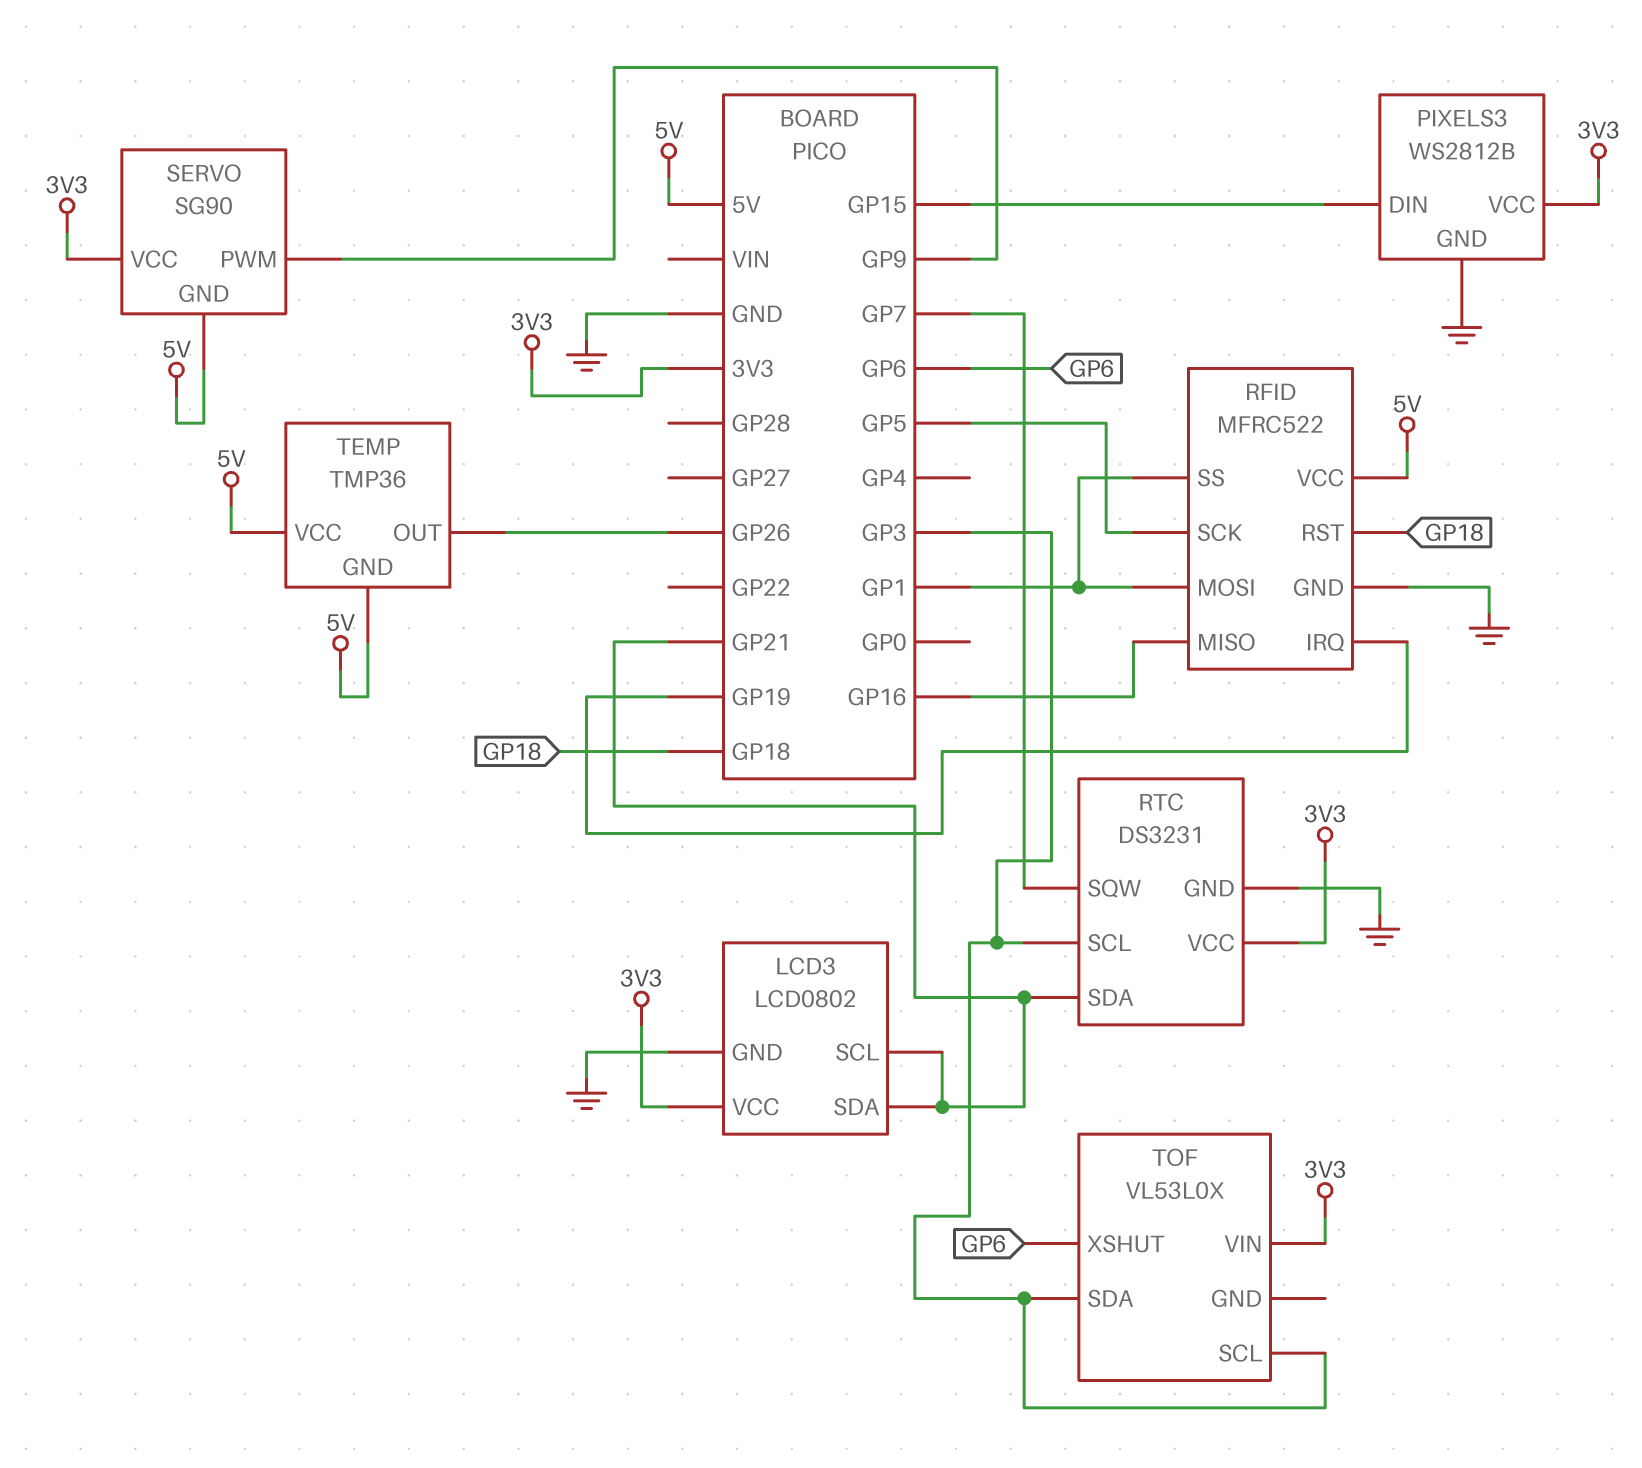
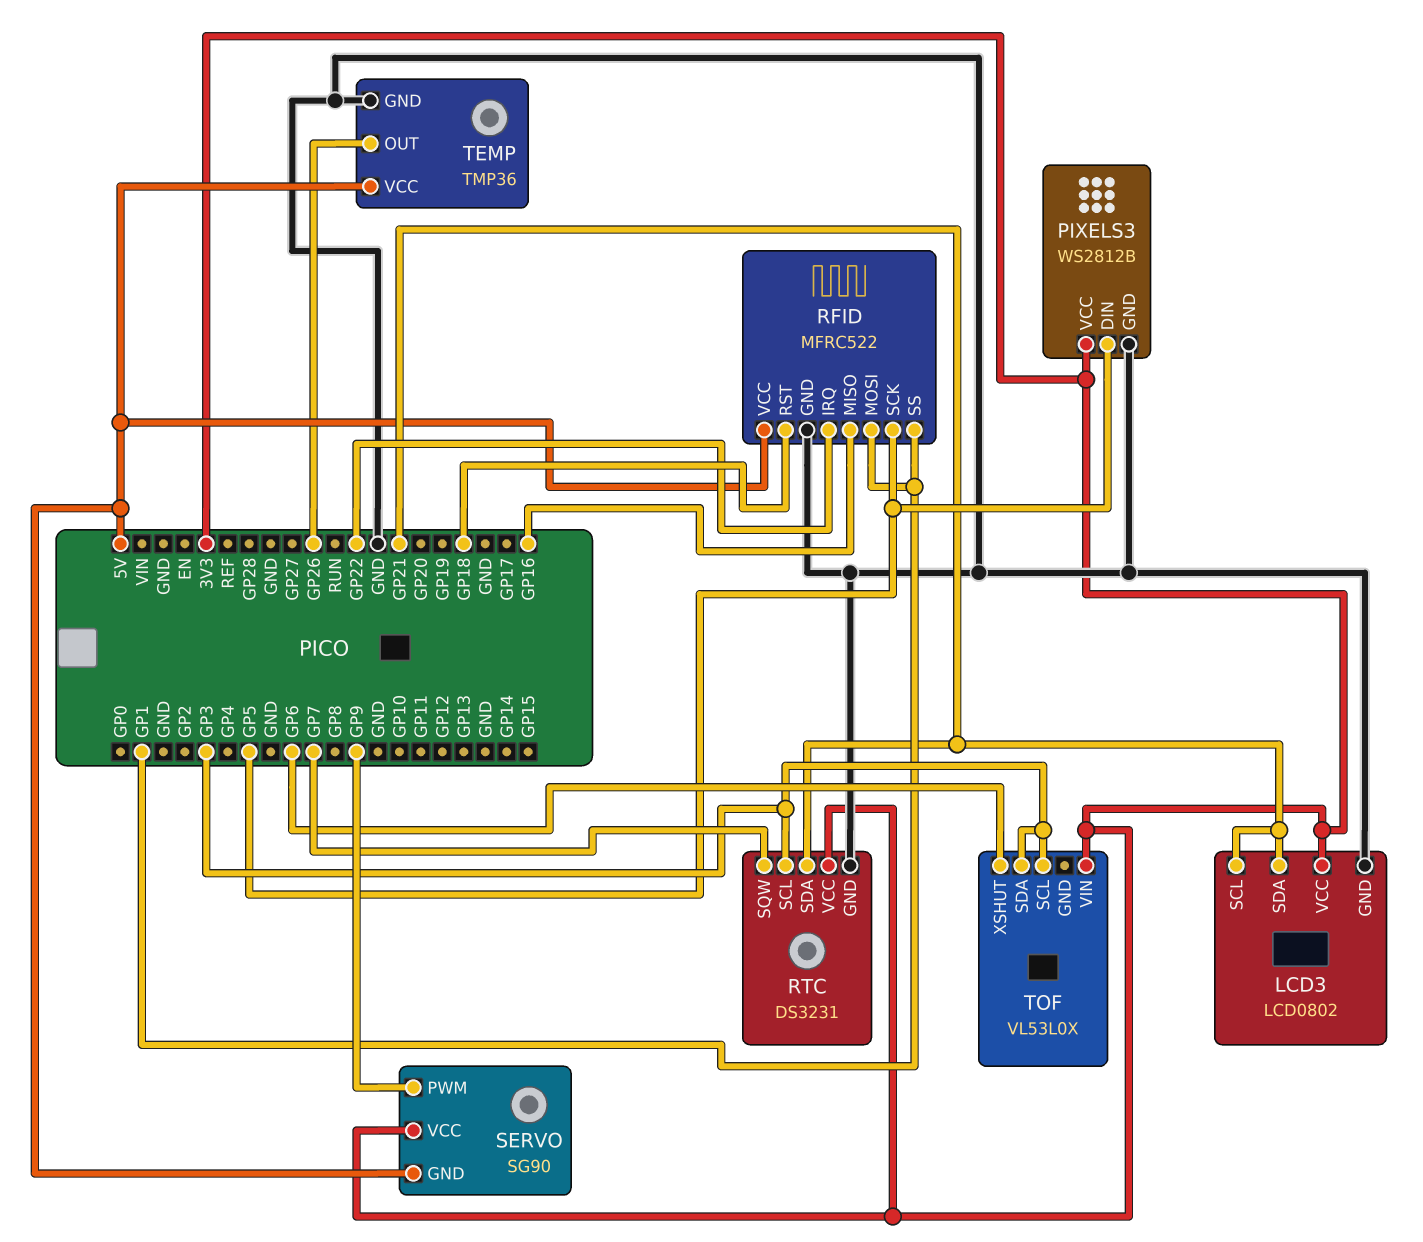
PIXELS3 pin DIN: GP15 -> GP5
RFID pin IRQ: GP19 -> GP22
TEMP pin GND: 5V -> GND

